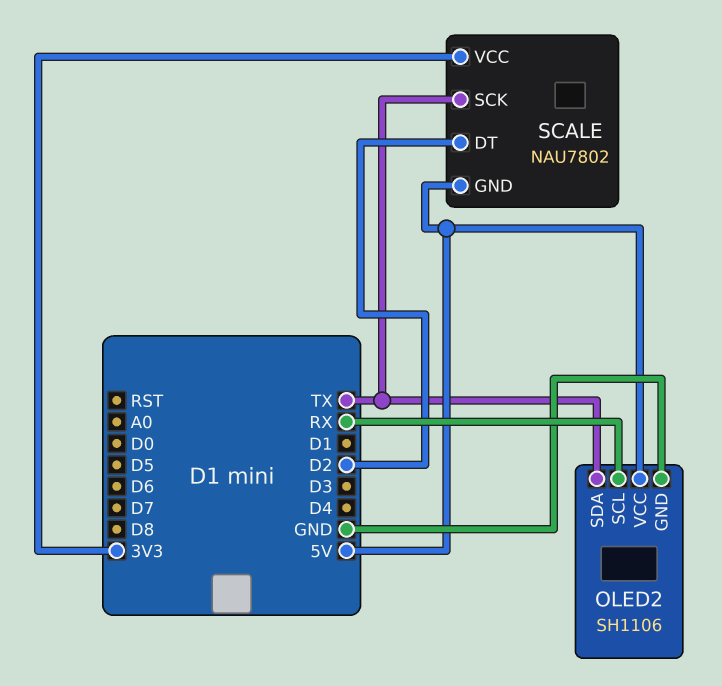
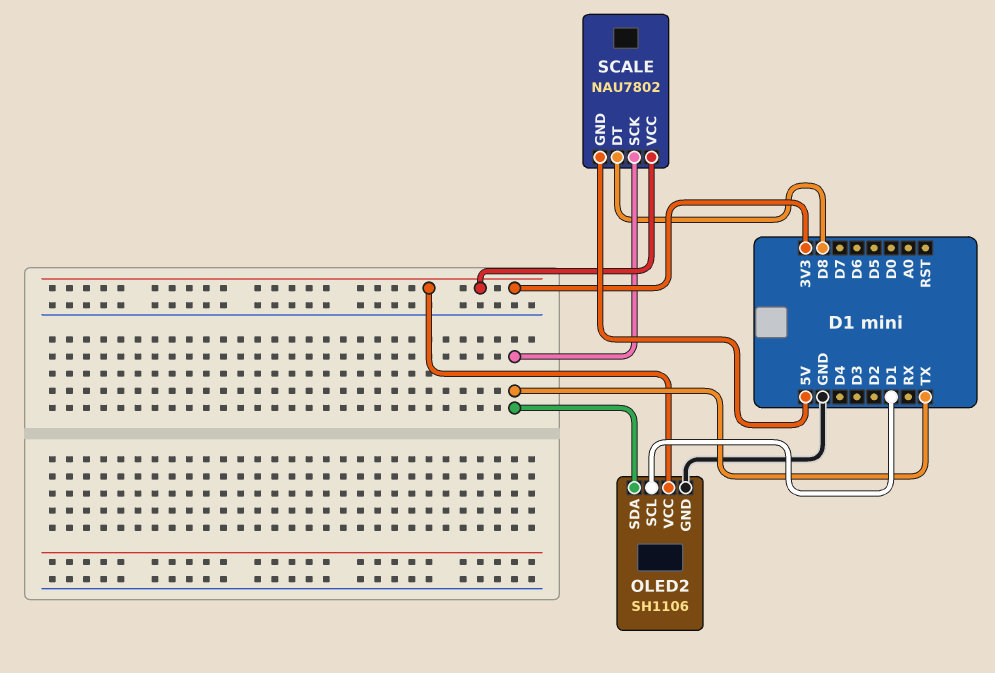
OLED2 pin SCL: RX -> D1
OLED2 pin VCC: 5V -> 3V3
SCALE pin DT: D2 -> D8

